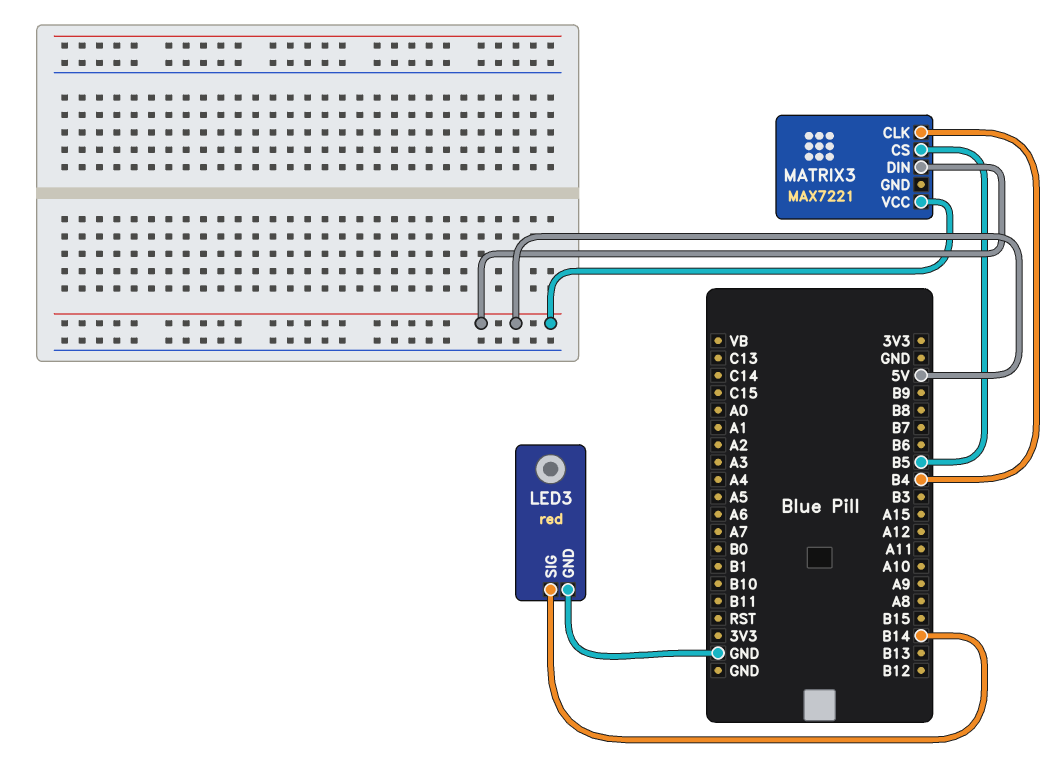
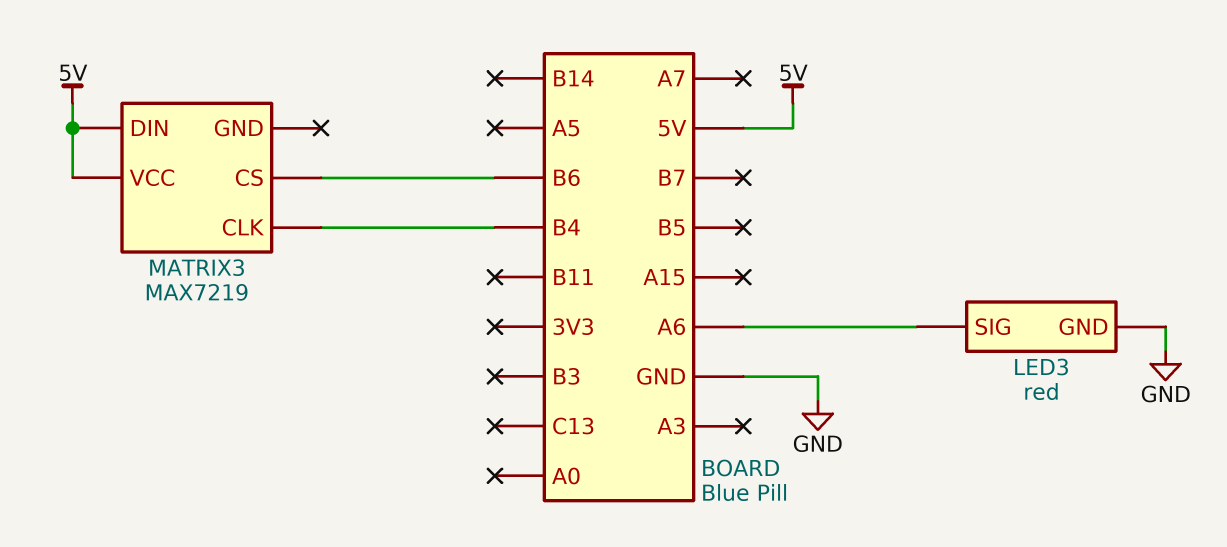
LED3 pin SIG: B14 -> A6
MATRIX3: MAX7221 -> MAX7219
MATRIX3 pin CS: B5 -> B6

